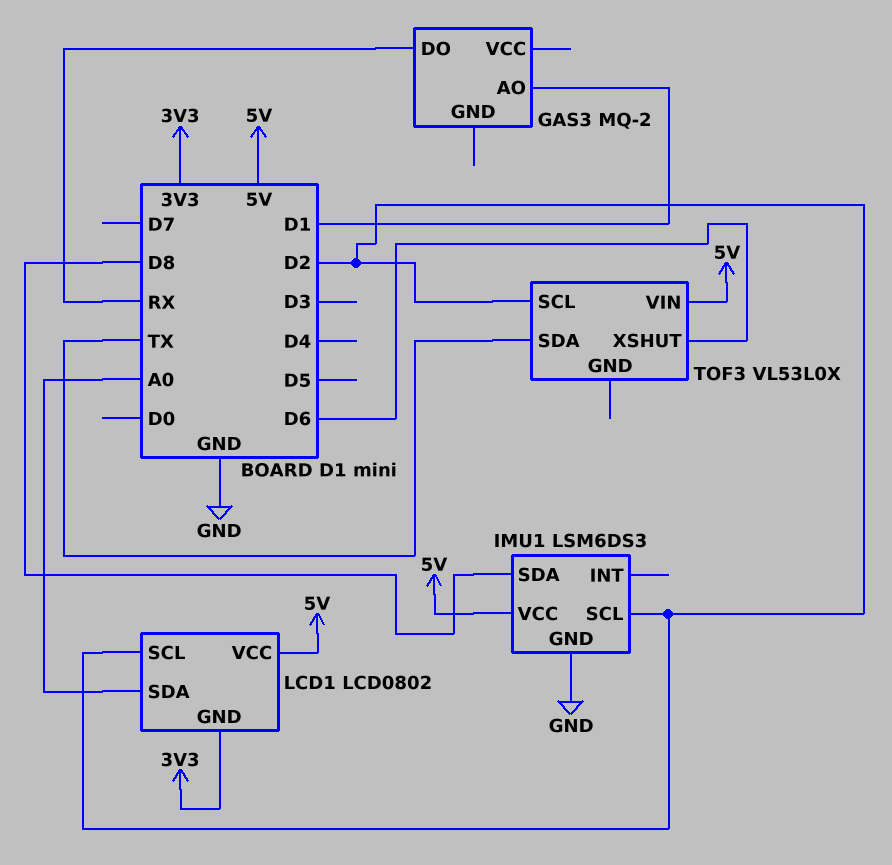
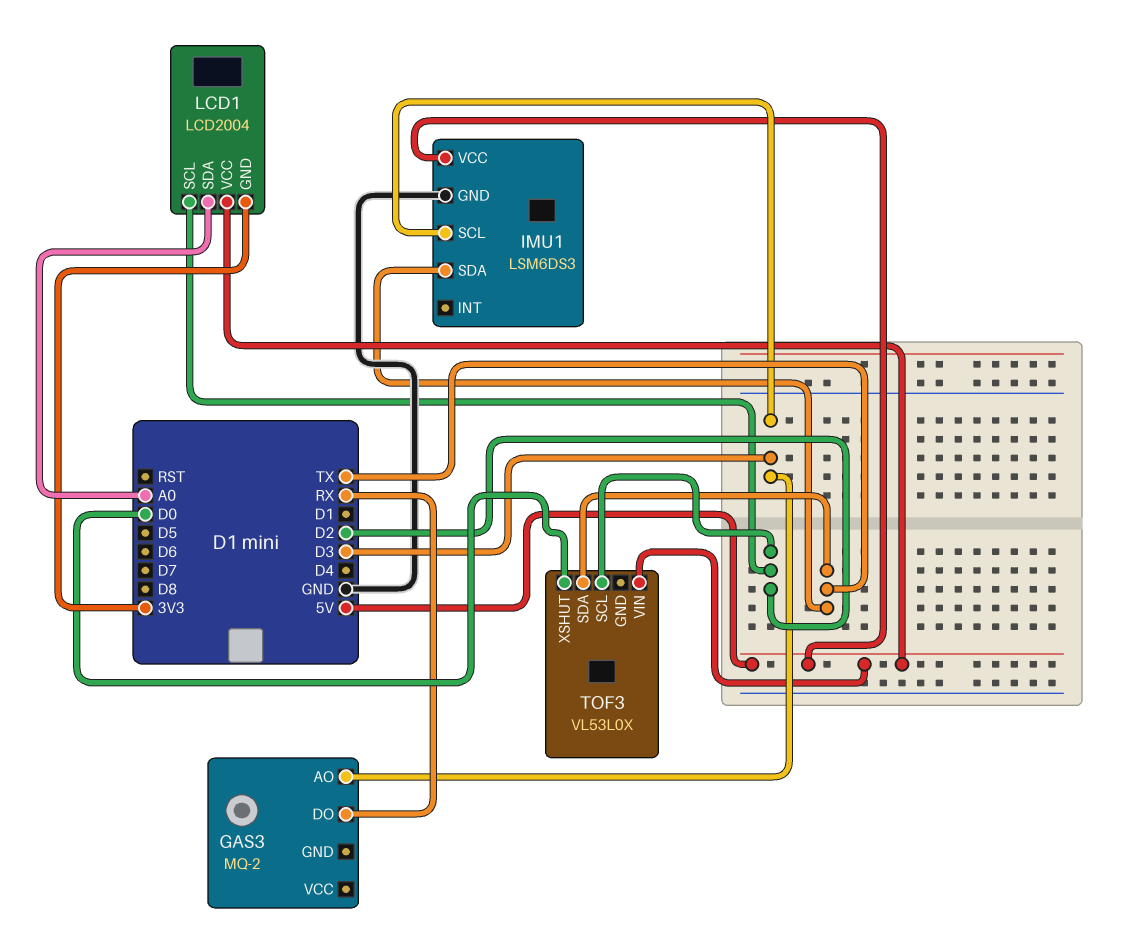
GAS3 pin AO: D1 -> D3
IMU1 pin SCL: D2 -> D3
IMU1 pin SDA: D8 -> TX
LCD1: LCD0802 -> LCD2004
TOF3 pin XSHUT: D6 -> D0

